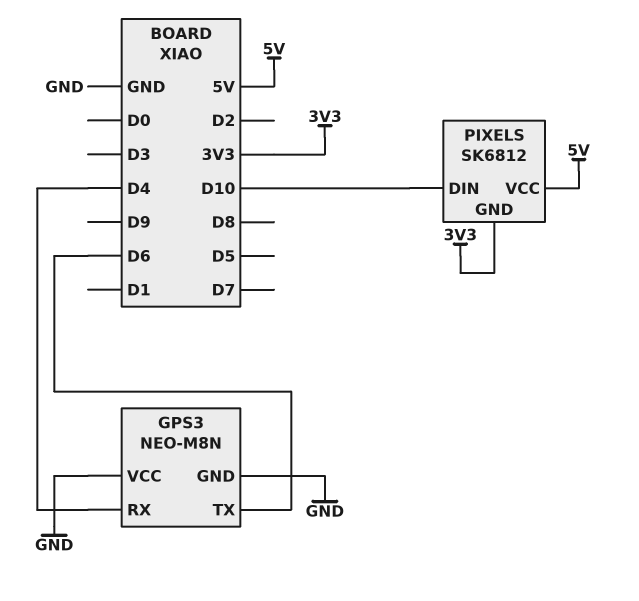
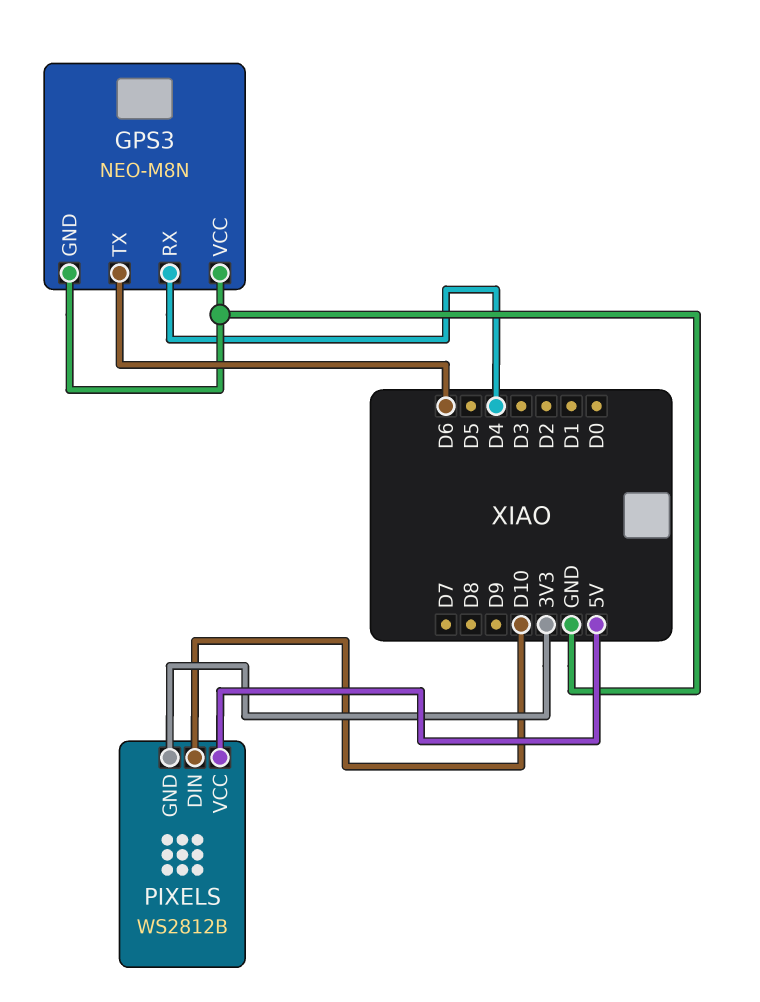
PIXELS: SK6812 -> WS2812B

